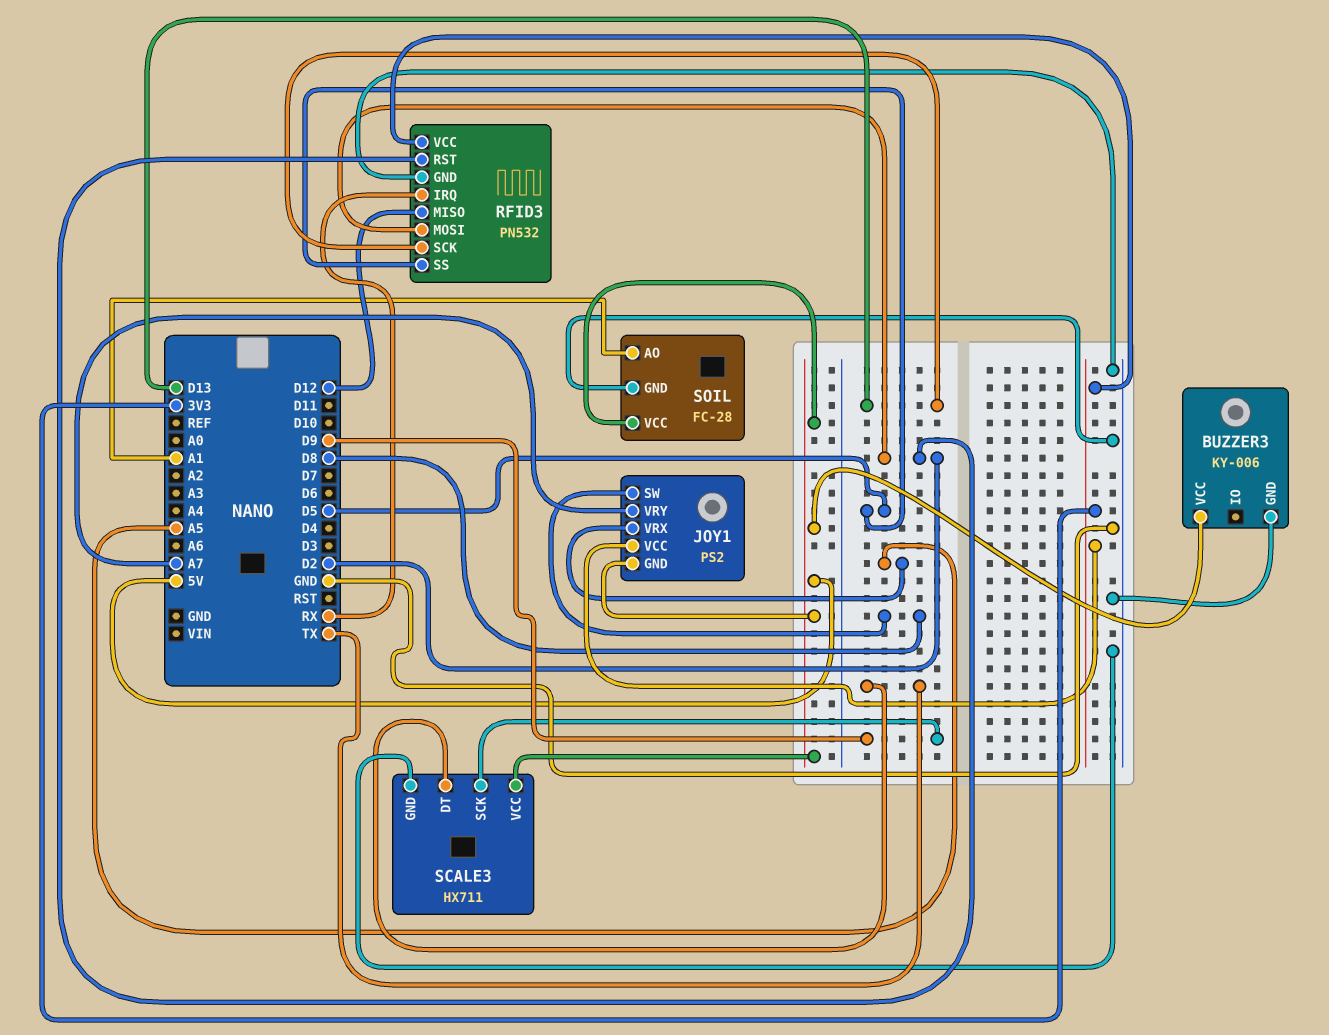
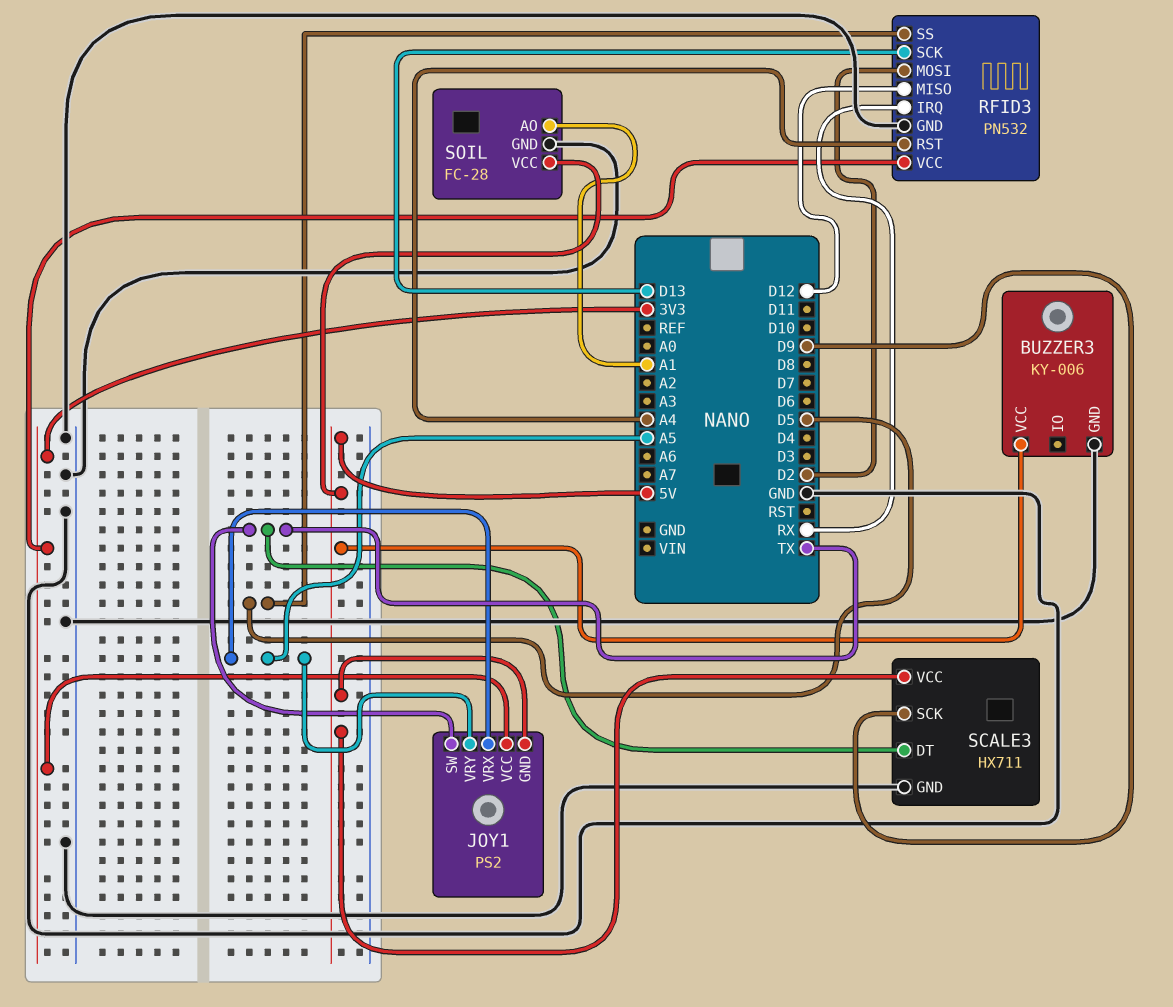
JOY1 pin SW: D8 -> TX
JOY1 pin VRY: A7 -> A5
RFID3 pin RST: D2 -> A4

